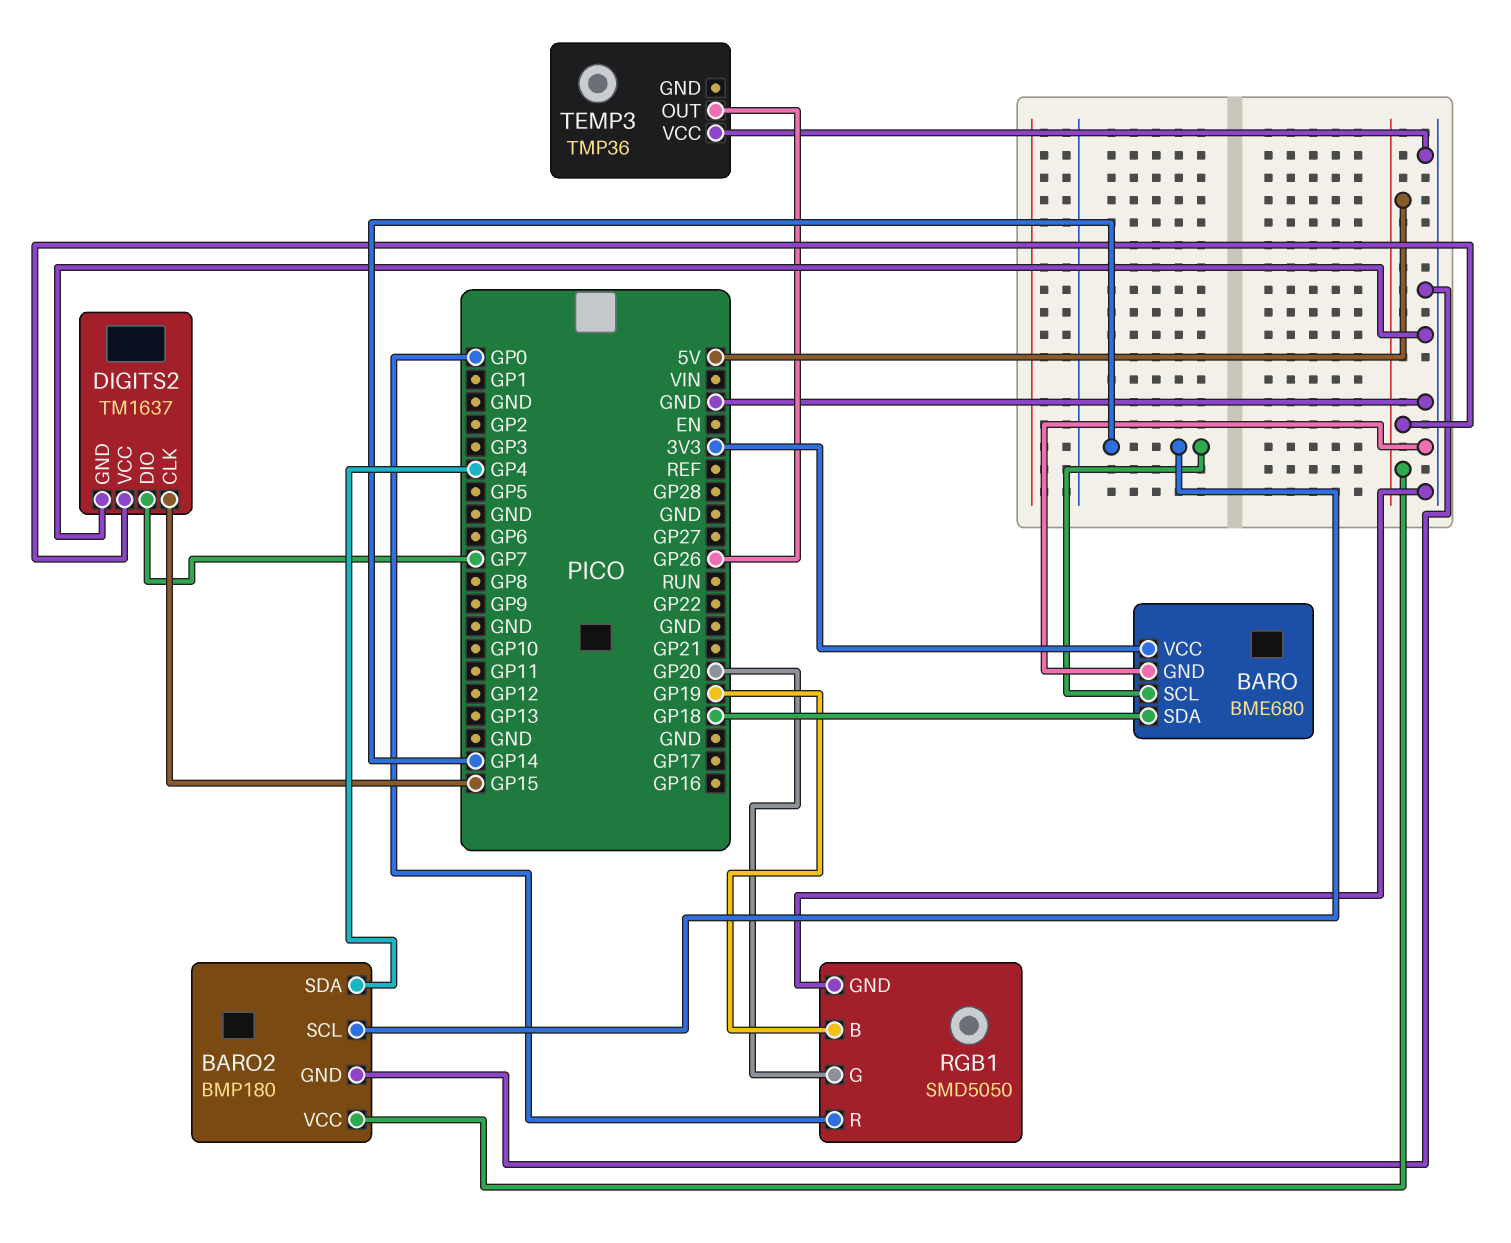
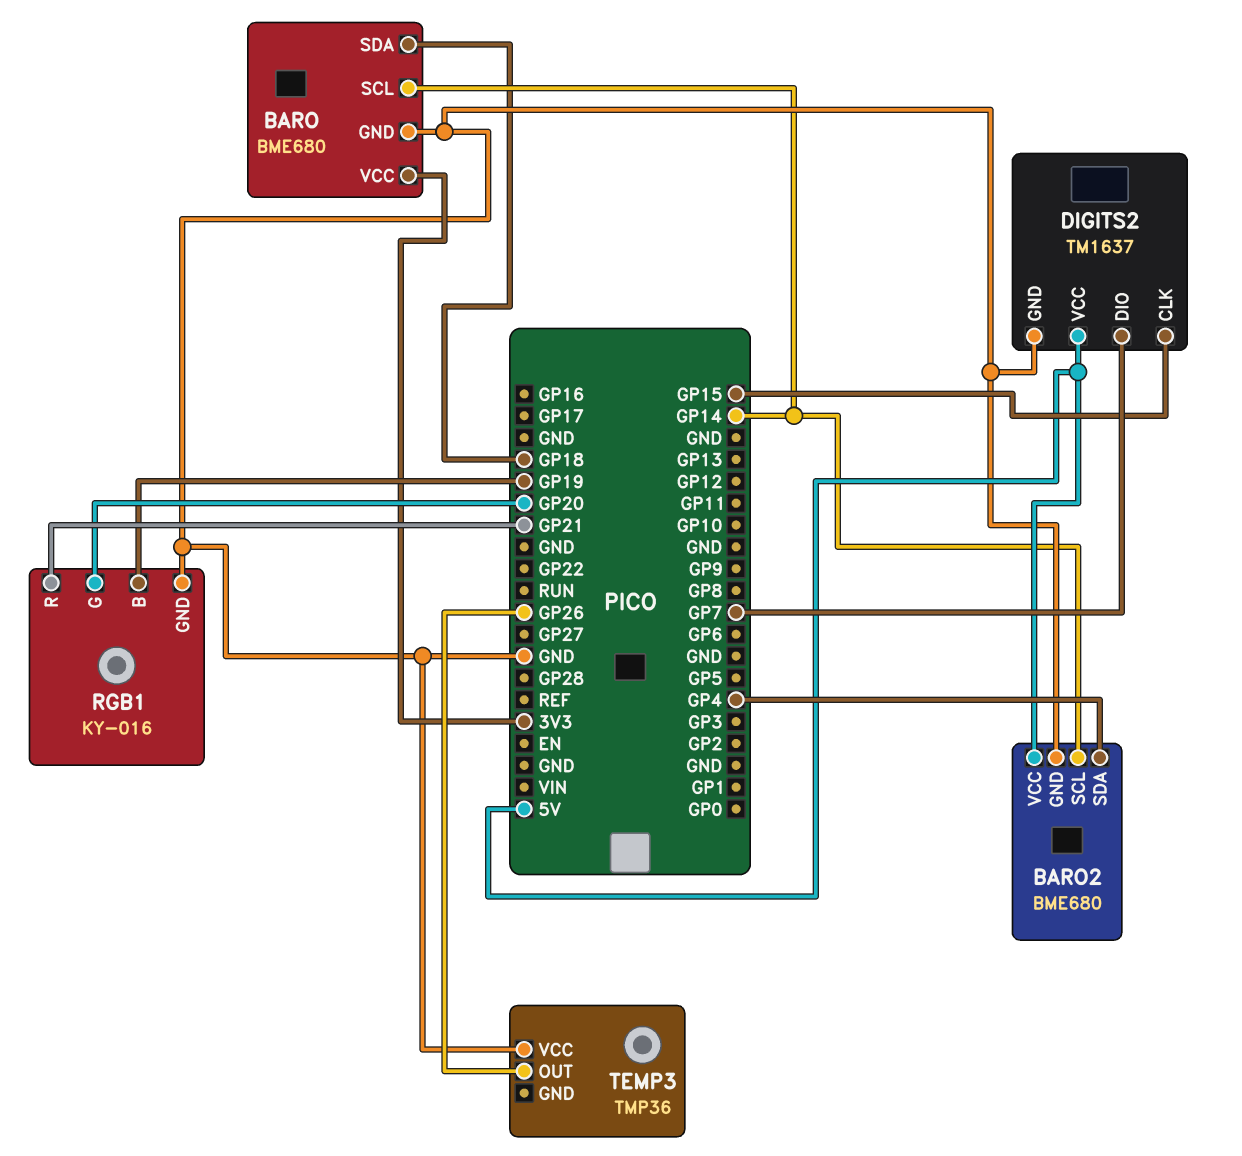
BARO2: BMP180 -> BME680
RGB1: SMD5050 -> KY-016
RGB1 pin R: GP0 -> GP21

